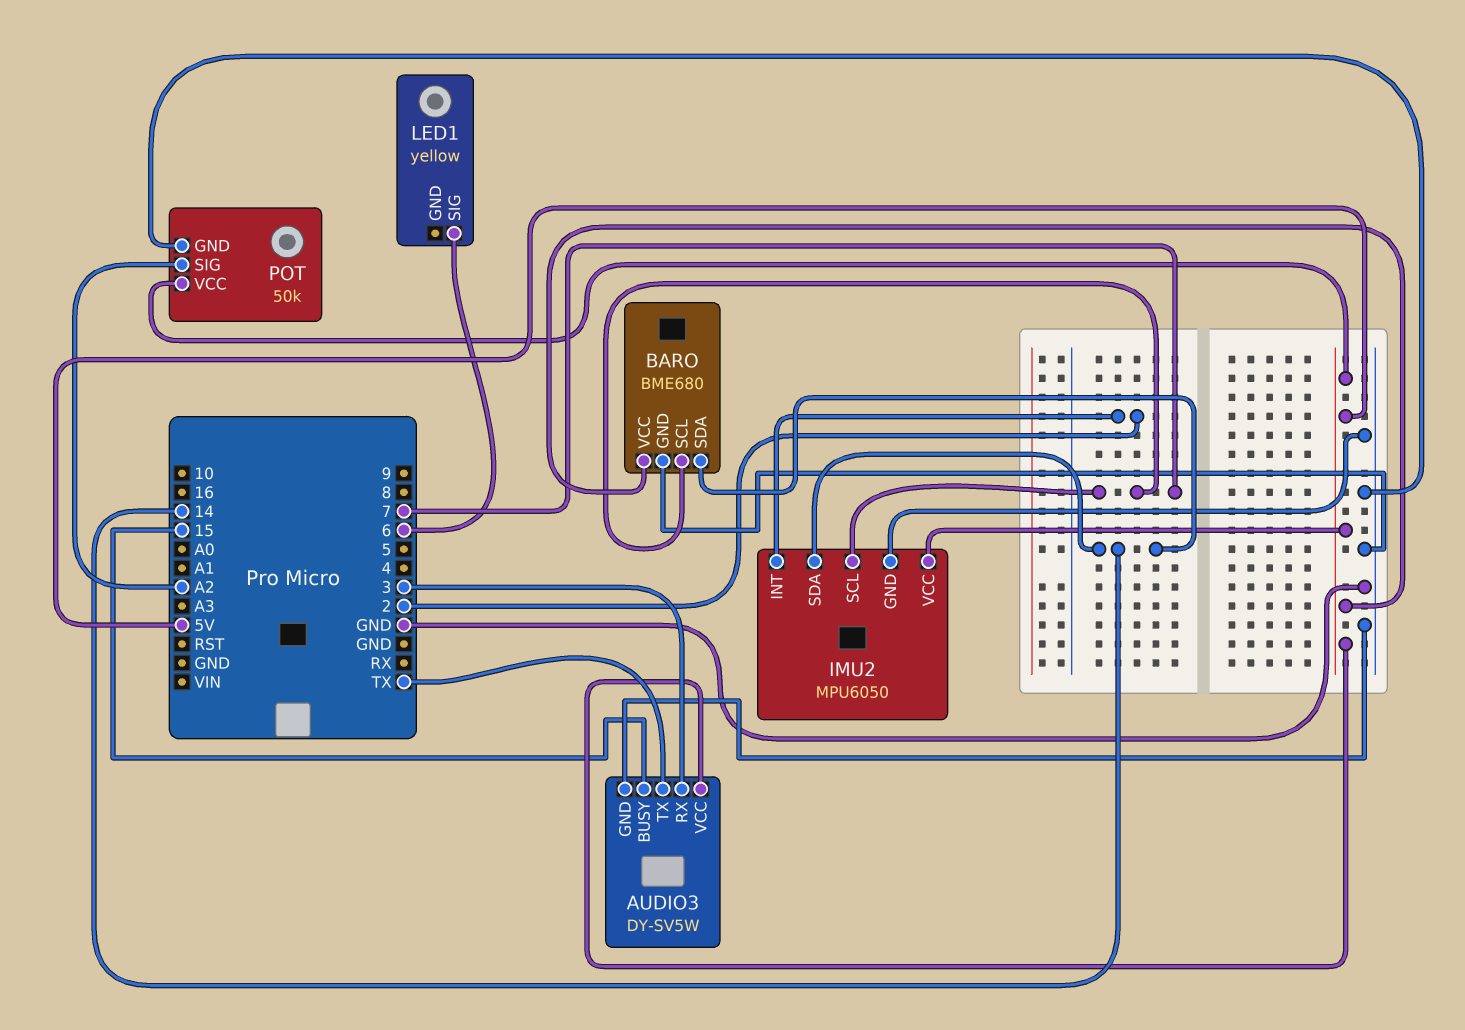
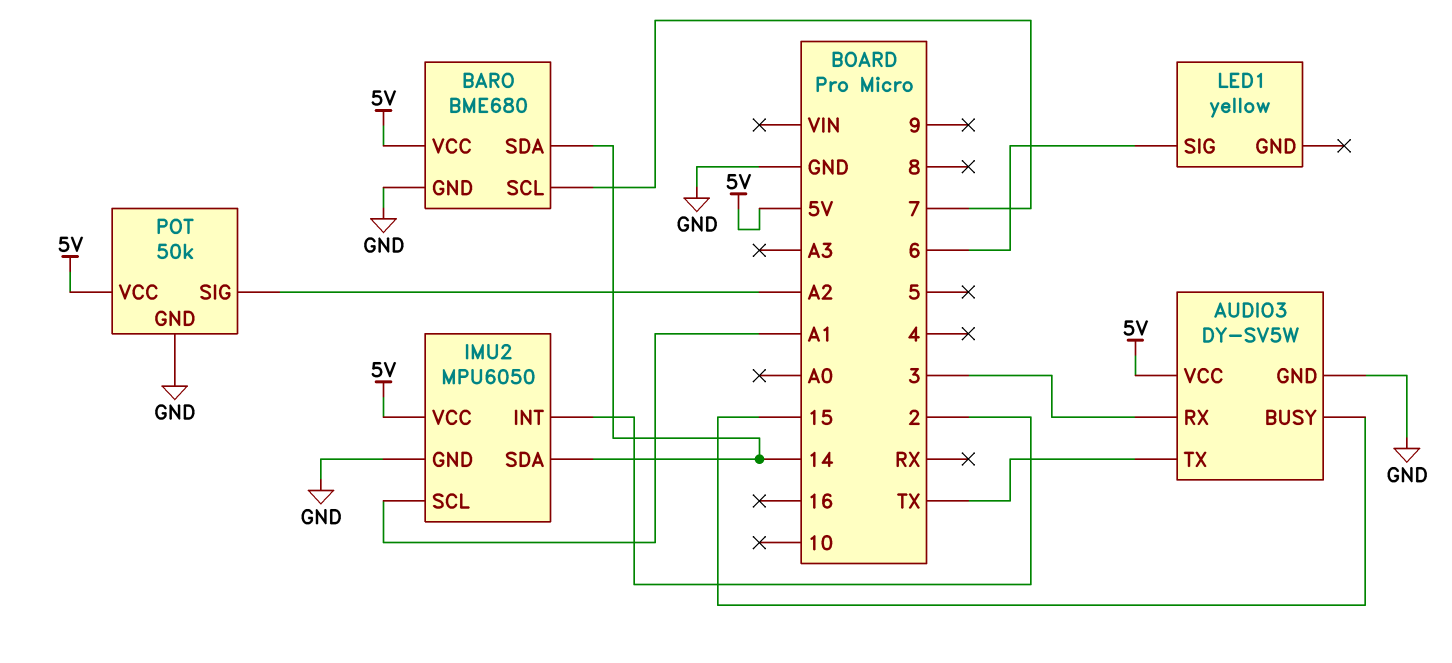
IMU2 pin SCL: 7 -> A1

